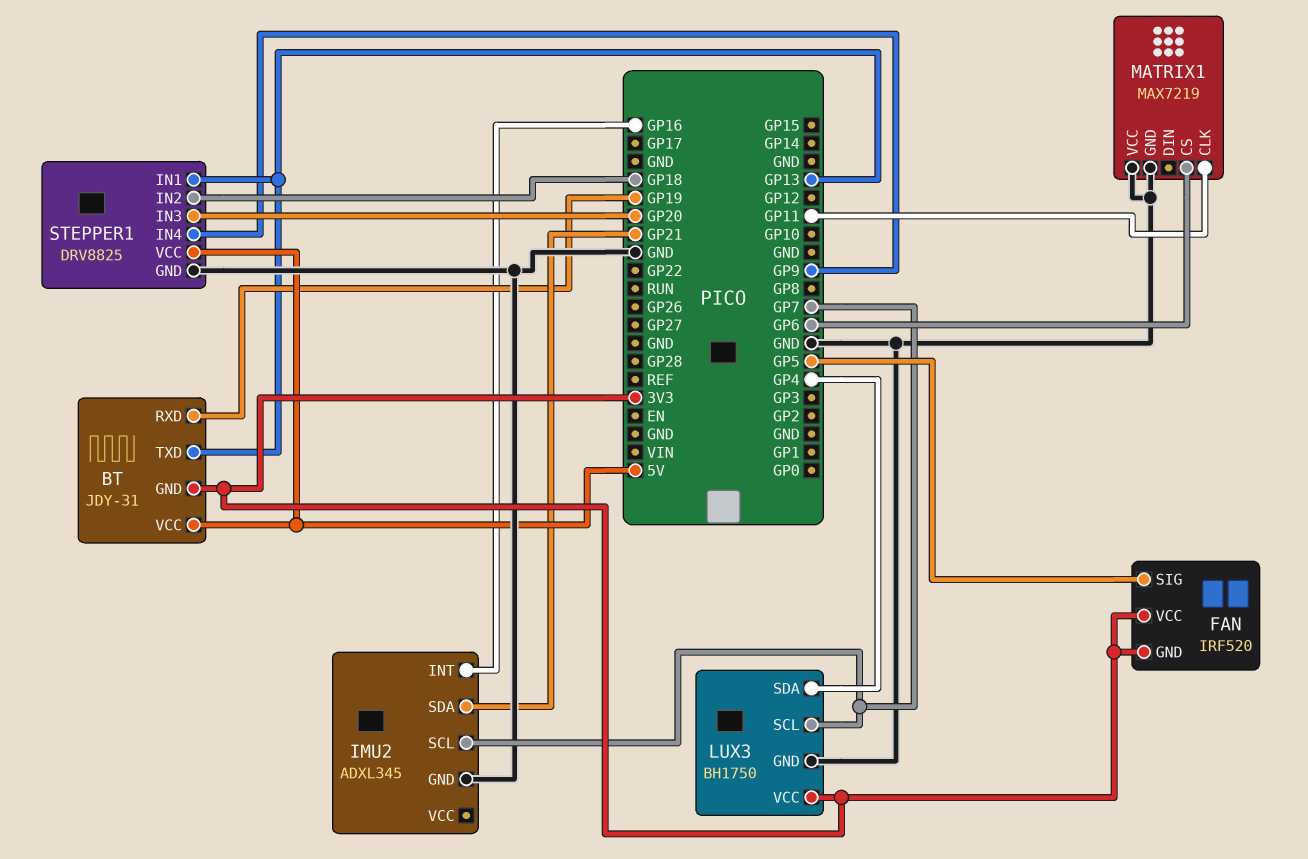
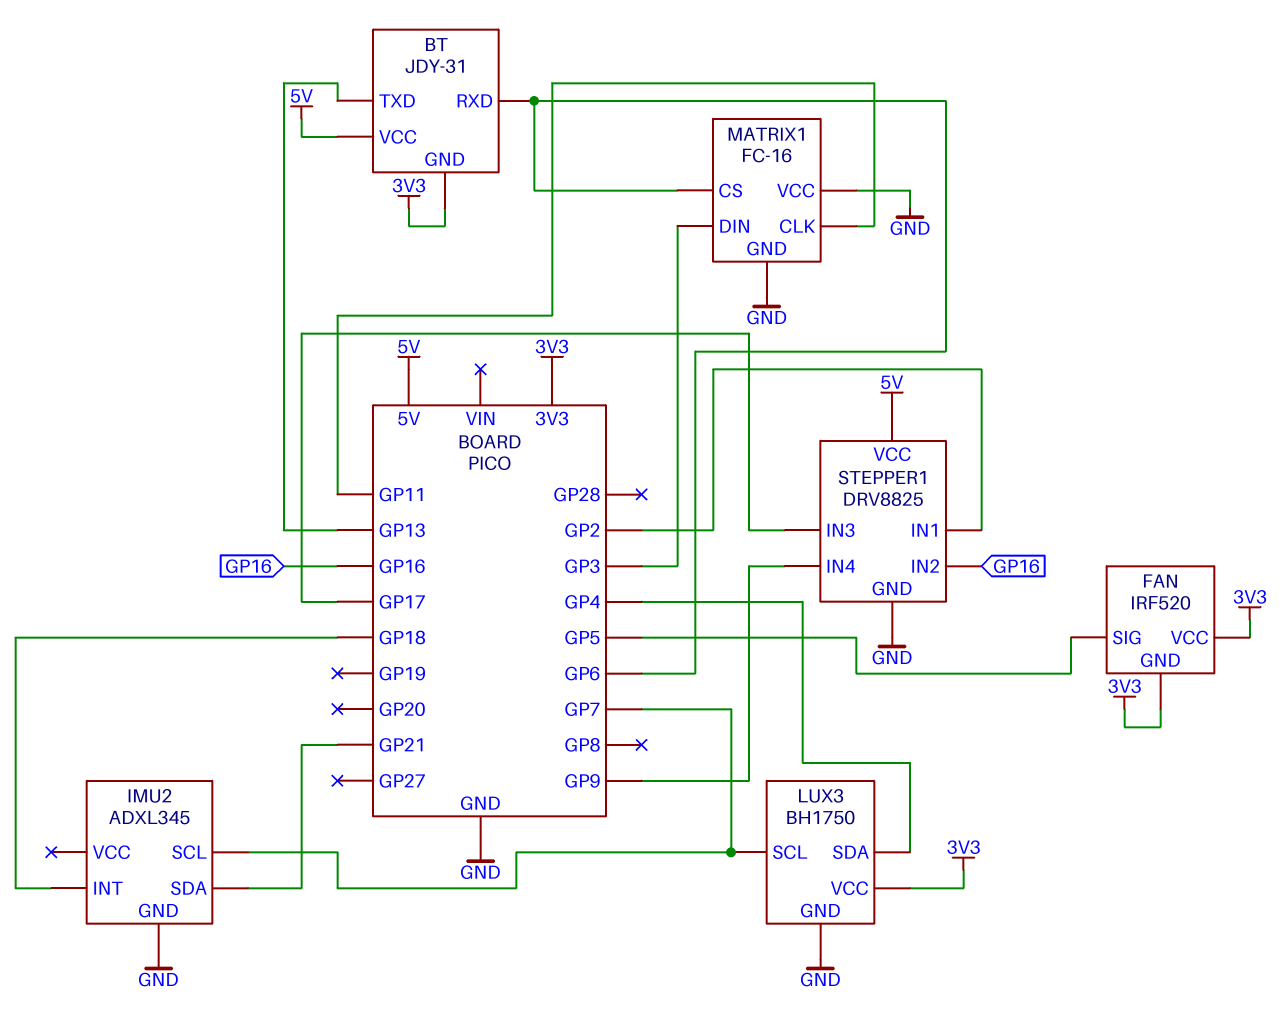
BT pin RXD: GP19 -> GP6
IMU2 pin INT: GP16 -> GP18
MATRIX1: MAX7219 -> FC-16
MATRIX1 pin DIN: none -> GP3
STEPPER1 pin IN1: GP13 -> GP2
STEPPER1 pin IN2: GP18 -> GP16
STEPPER1 pin IN3: GP20 -> GP17

